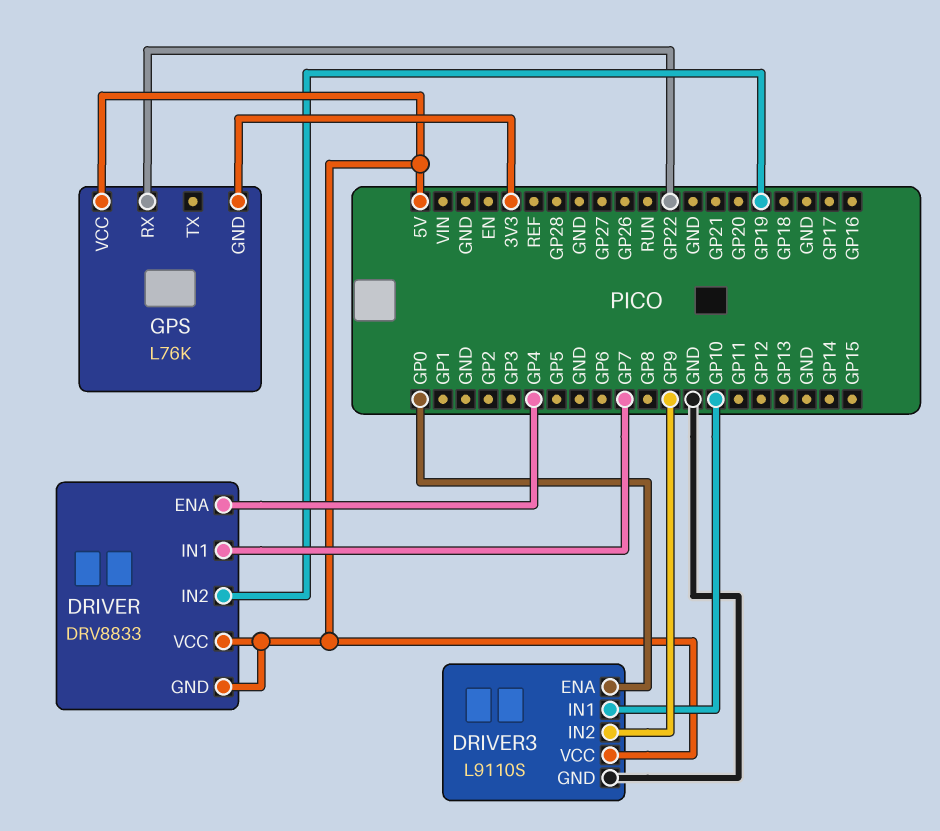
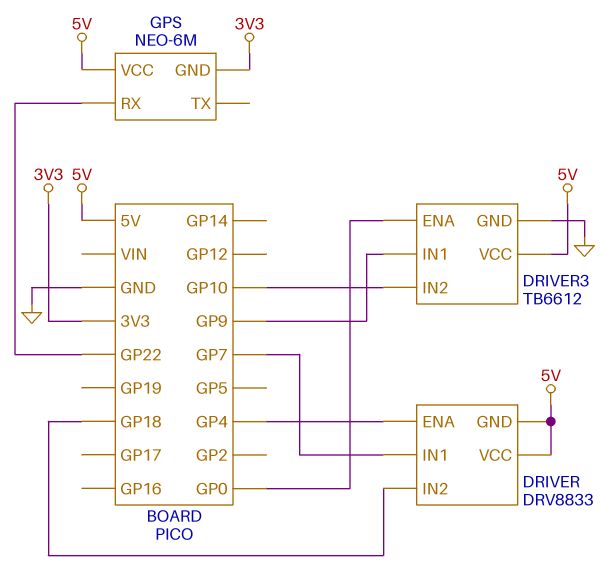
DRIVER pin IN2: GP19 -> GP18
DRIVER3: L9110S -> TB6612
DRIVER3 pin IN1: GP10 -> GP9
DRIVER3 pin IN2: GP9 -> GP10
GPS: L76K -> NEO-6M

